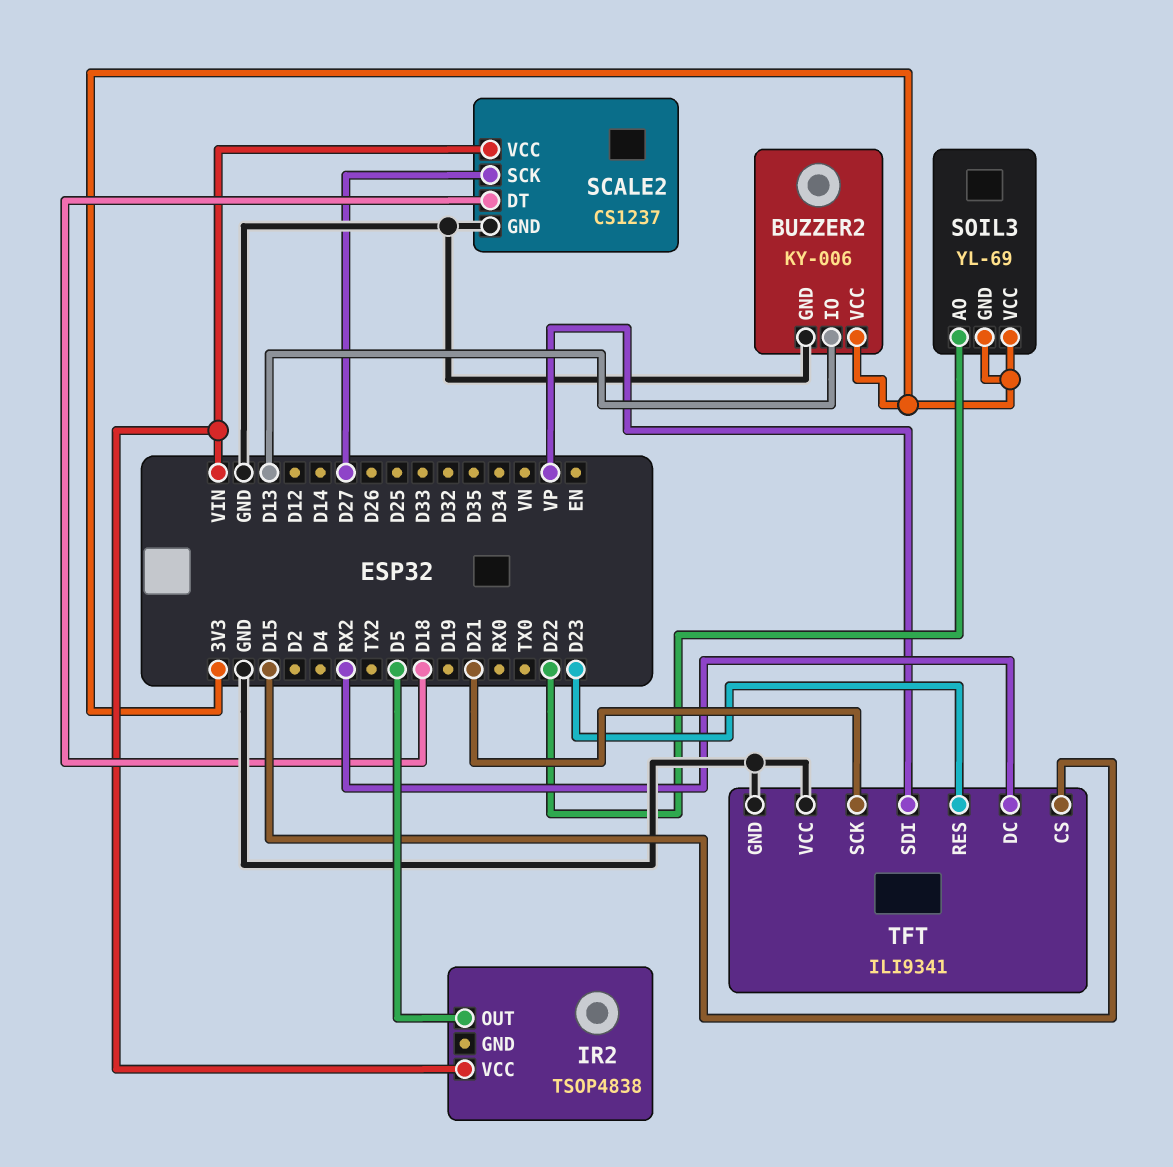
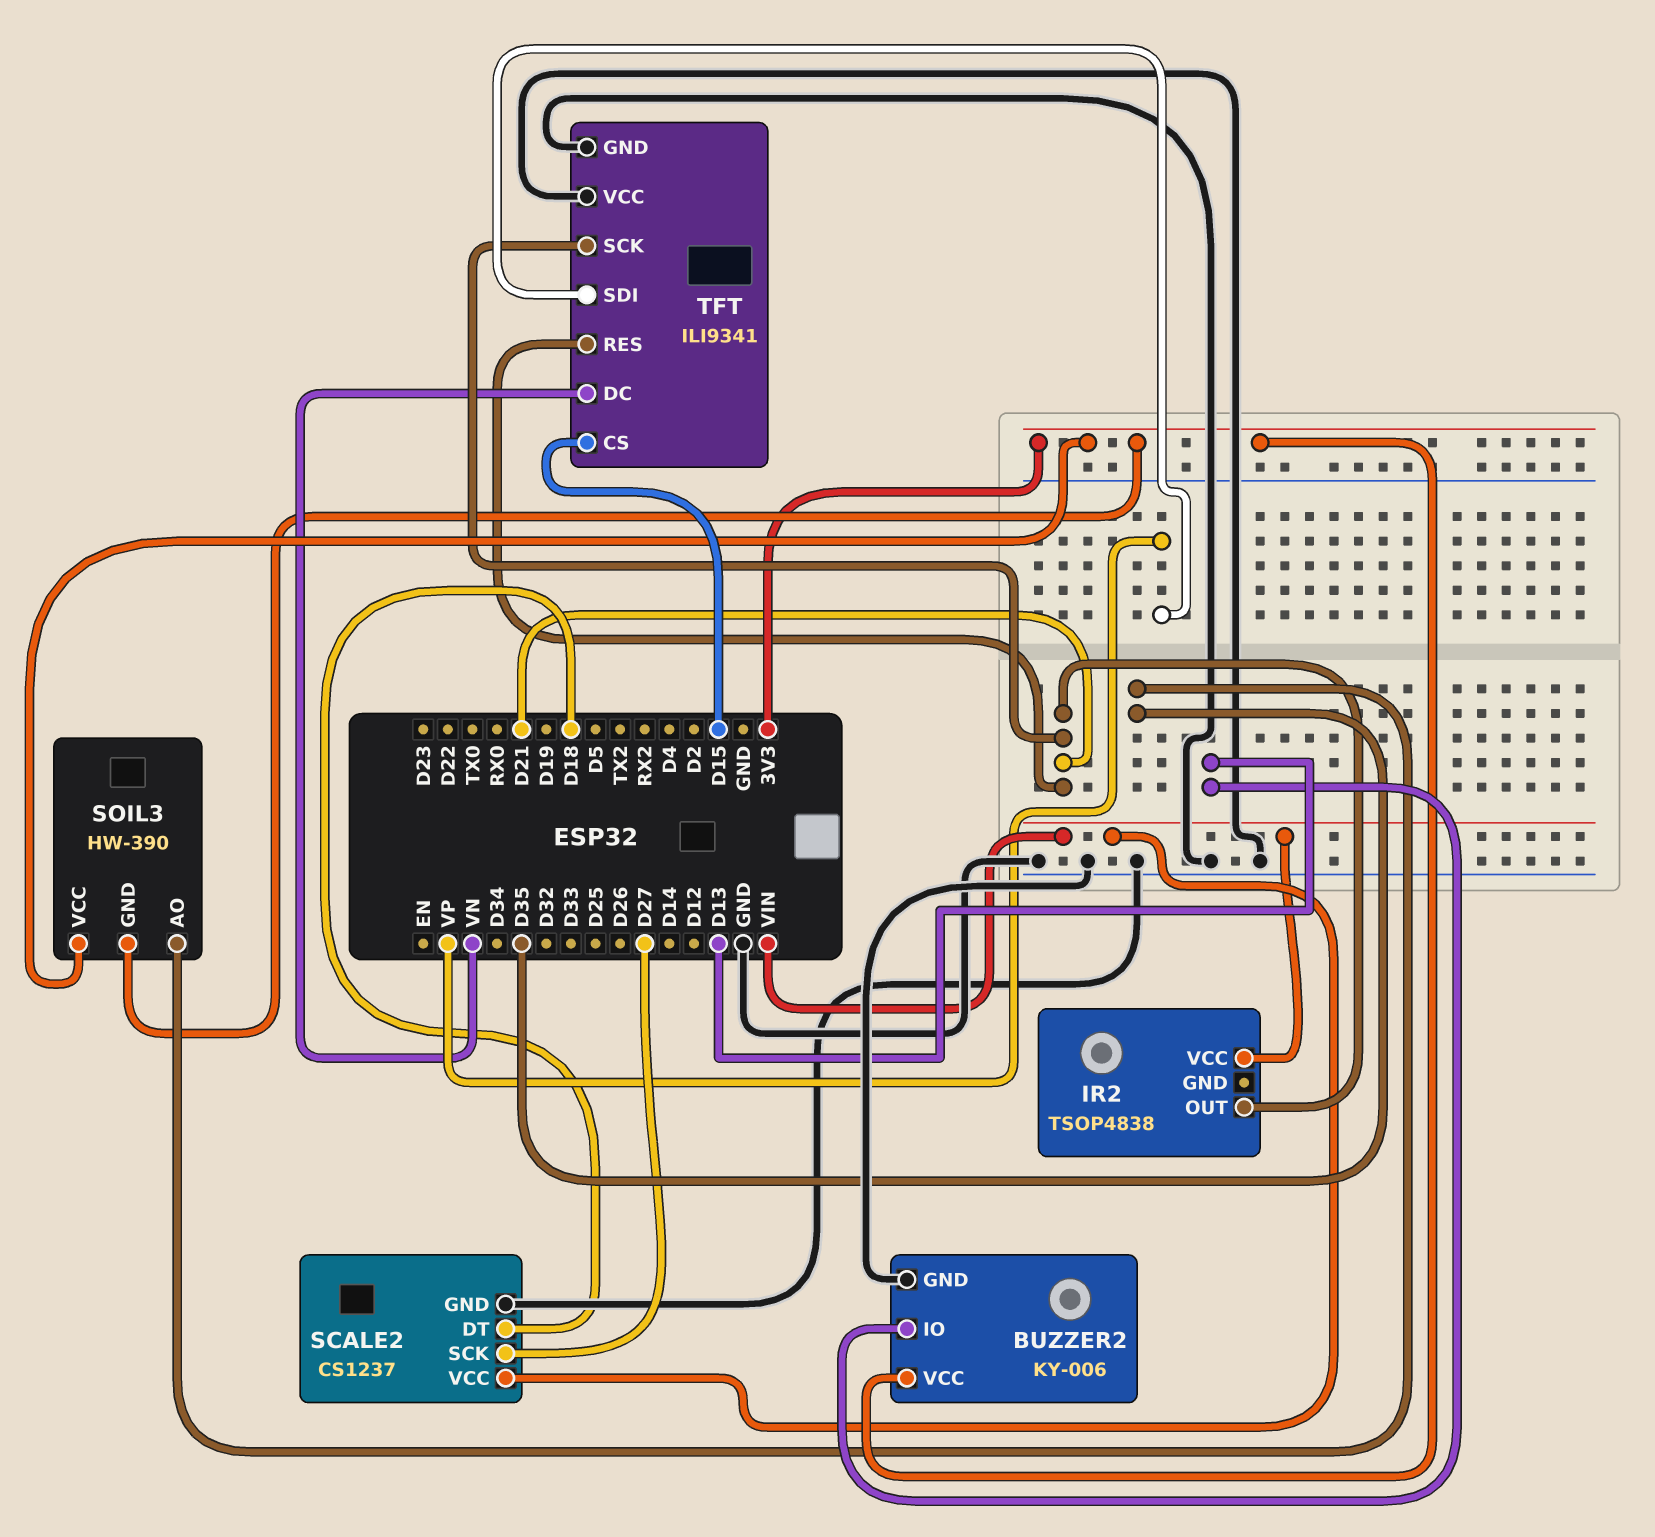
IR2 pin OUT: D5 -> D21
SOIL3: YL-69 -> HW-390
SOIL3 pin AO: D22 -> D35
TFT pin DC: RX2 -> VN
TFT pin RES: D23 -> D21

